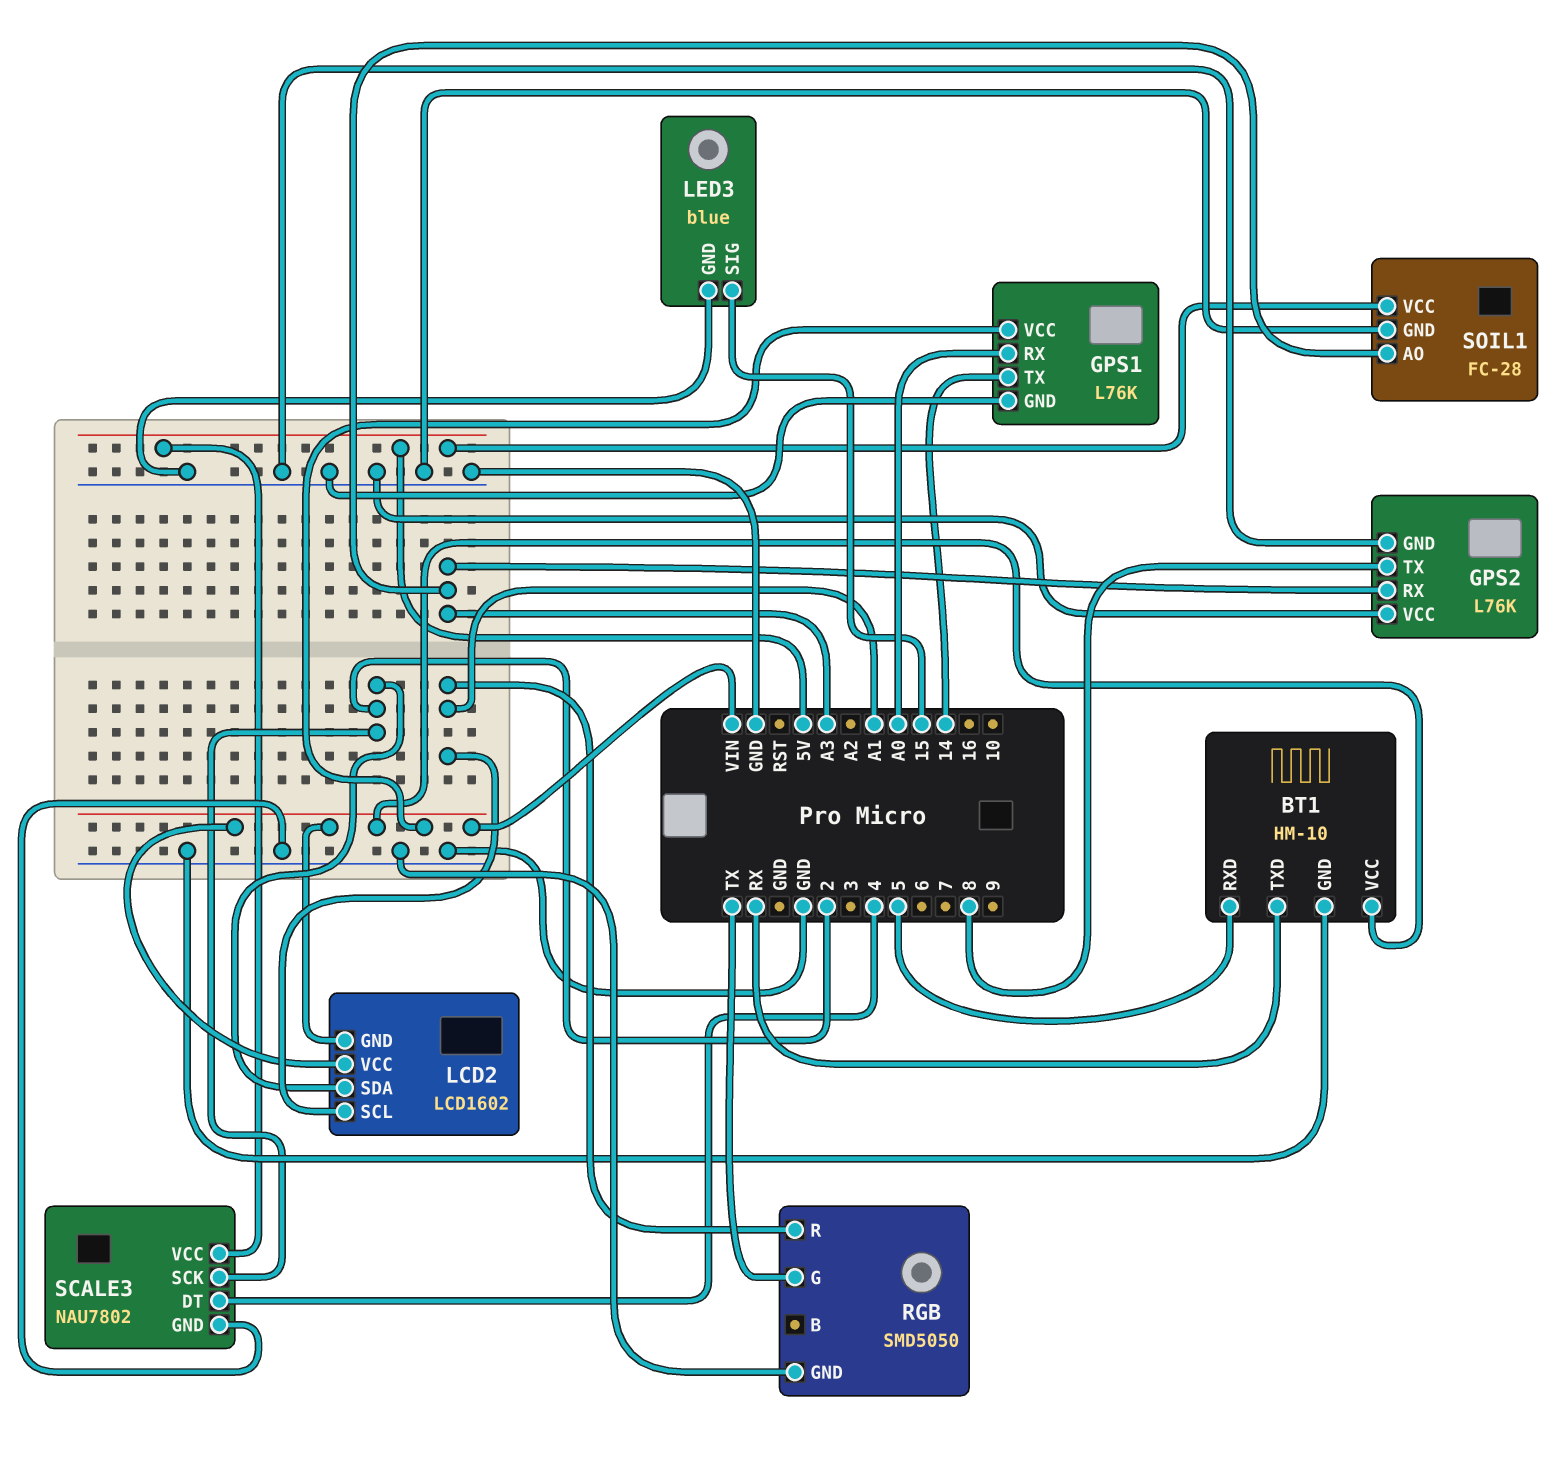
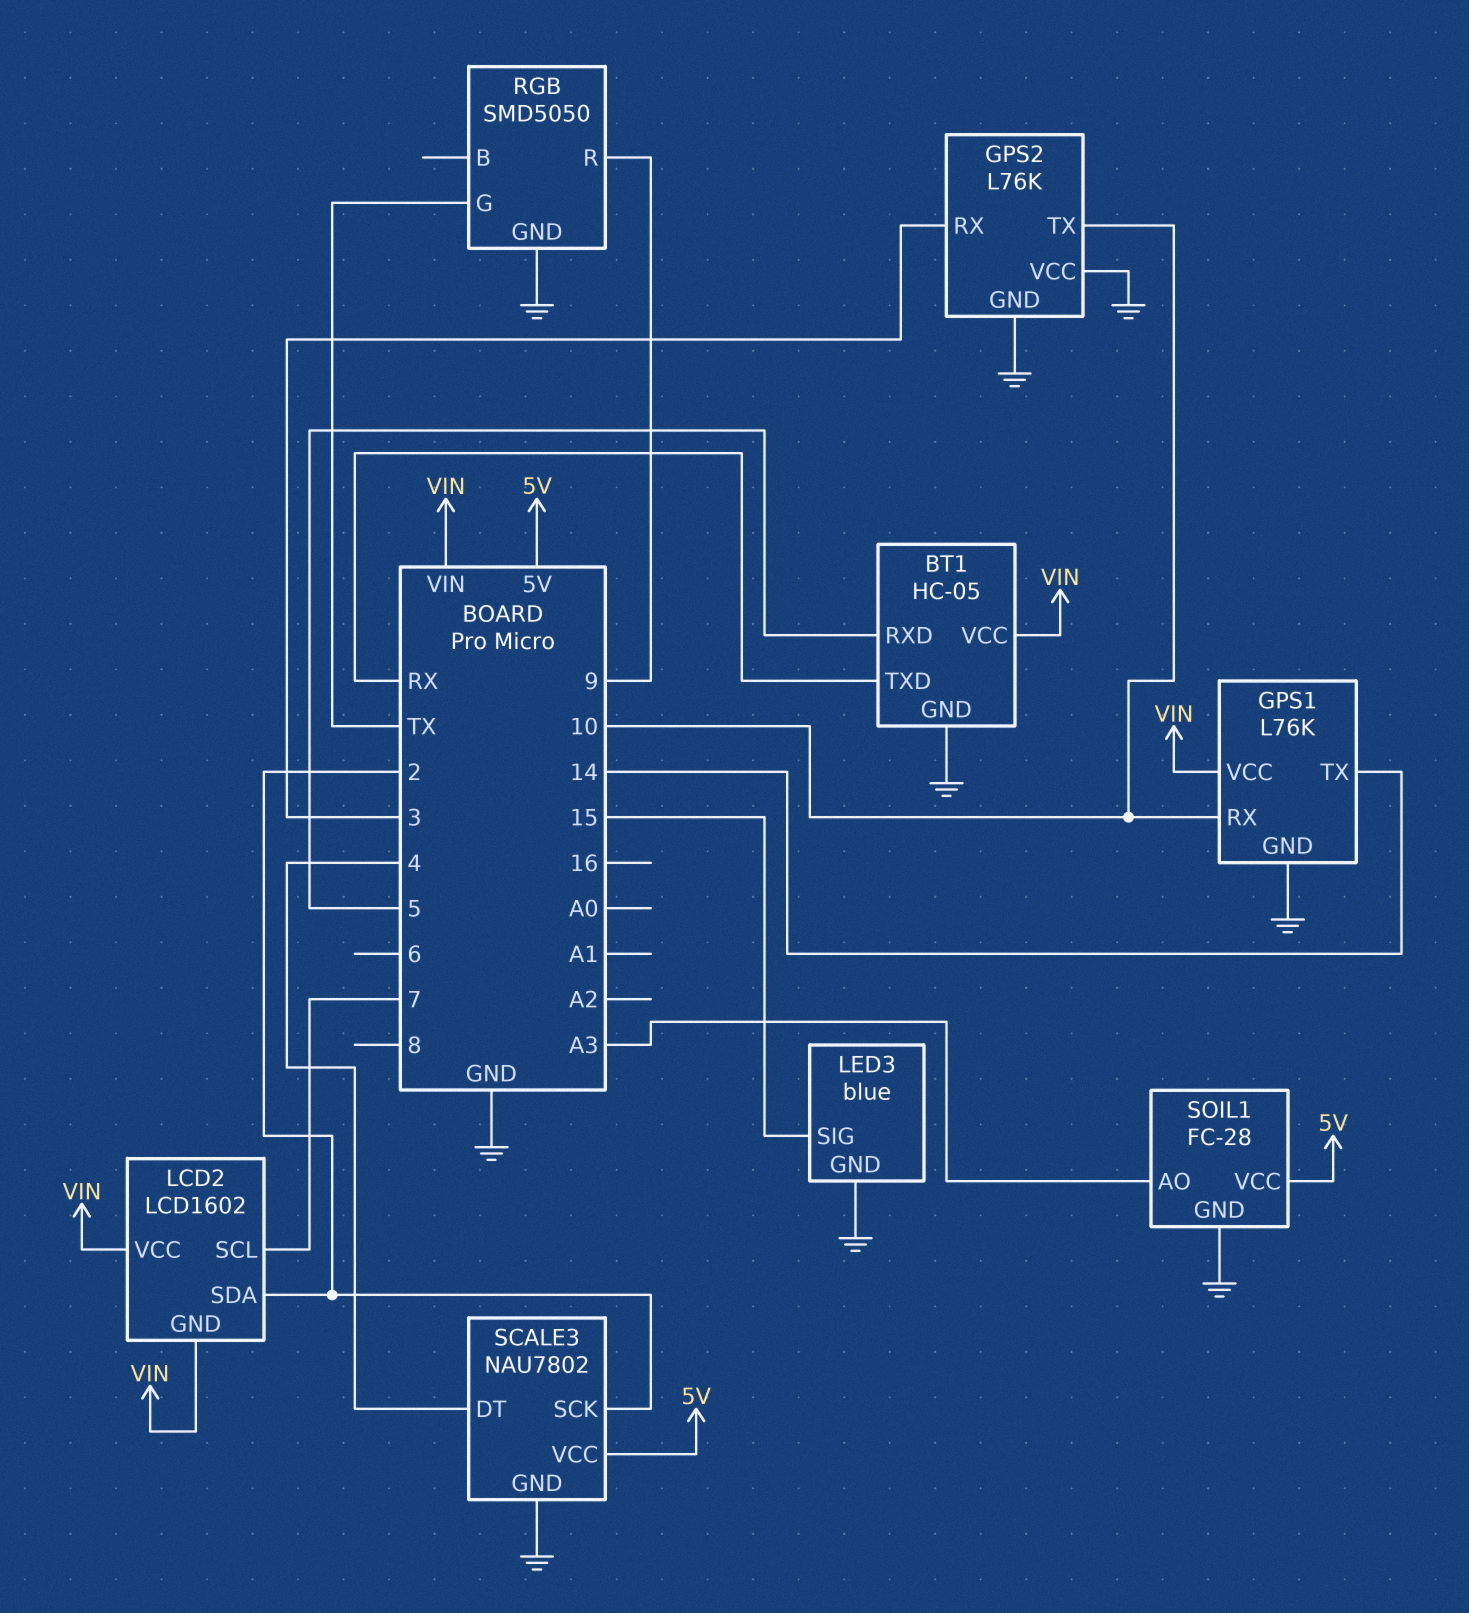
BT1: HM-10 -> HC-05
GPS1 pin RX: A0 -> 10
GPS2 pin RX: A3 -> 3
GPS2 pin TX: 8 -> 10
LCD2 pin SCL: A1 -> 7
RGB pin R: A1 -> 9

